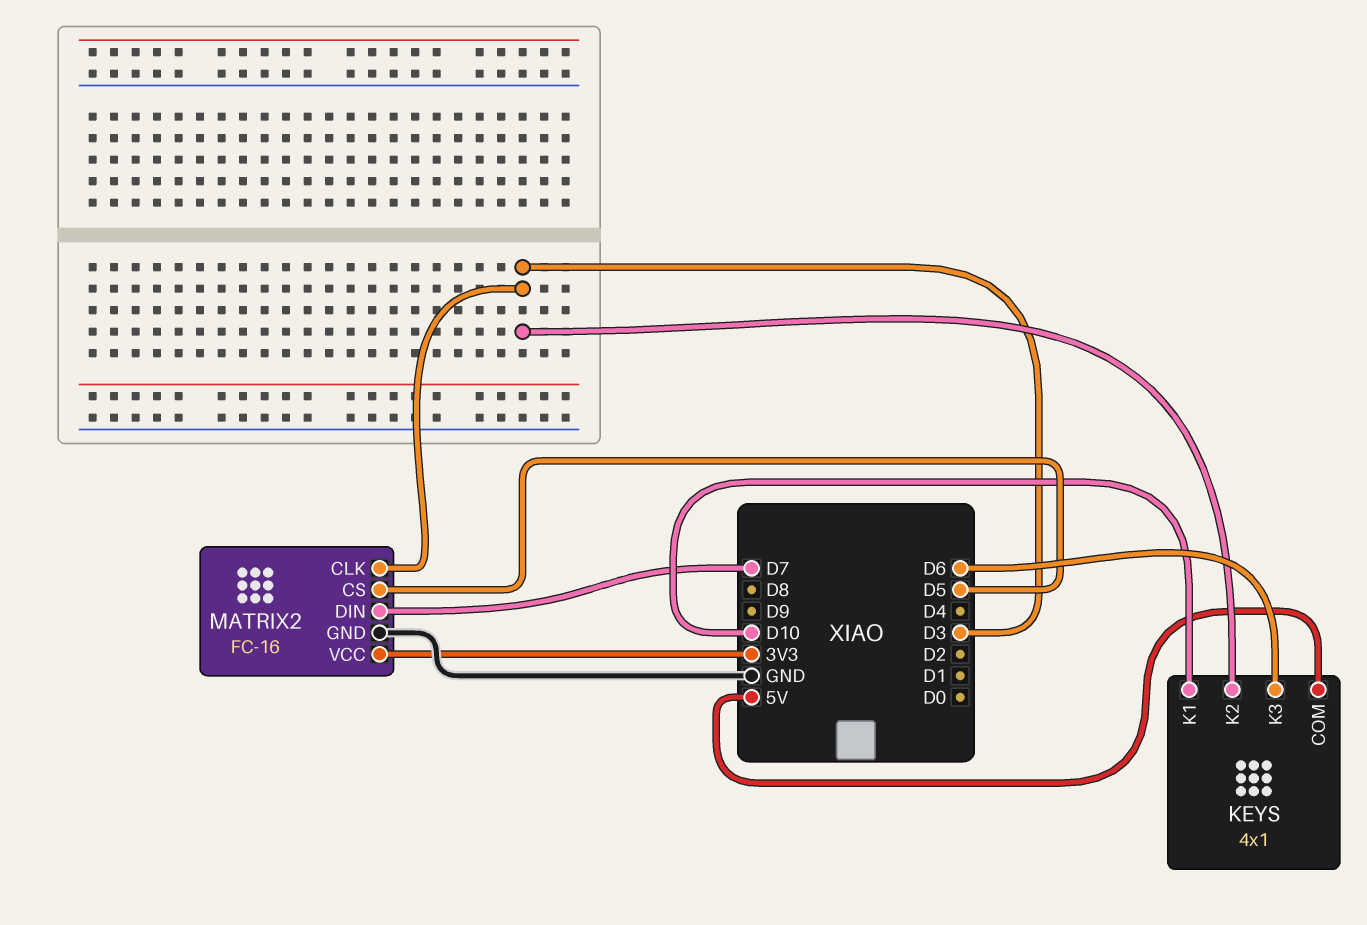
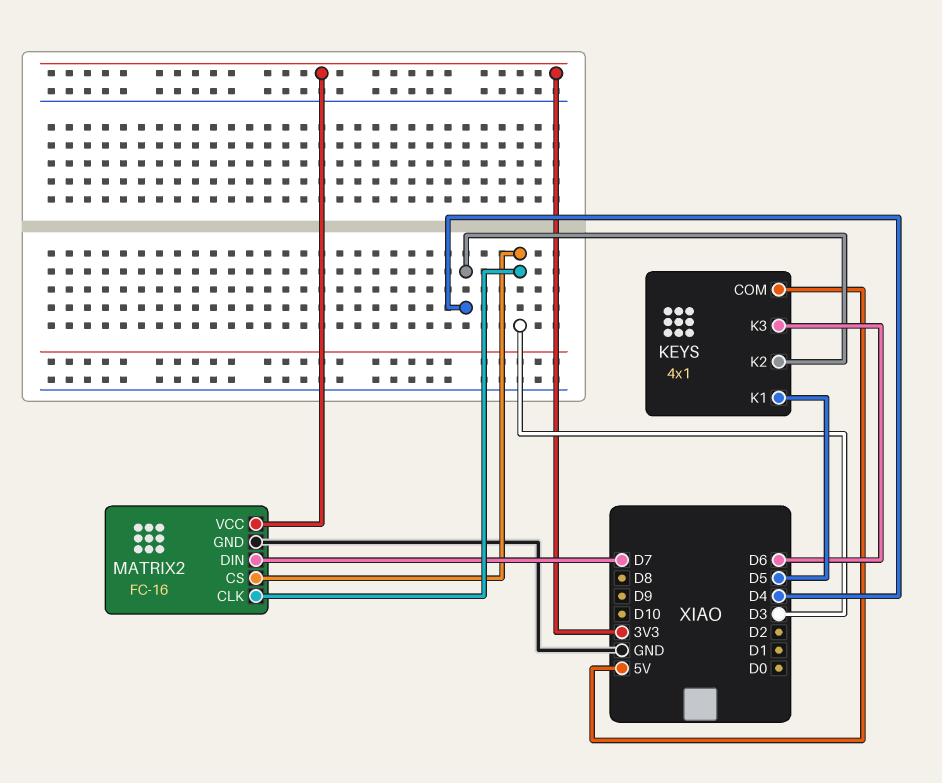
KEYS pin K1: D10 -> D5
KEYS pin K2: D3 -> D4
MATRIX2 pin CS: D5 -> D3

